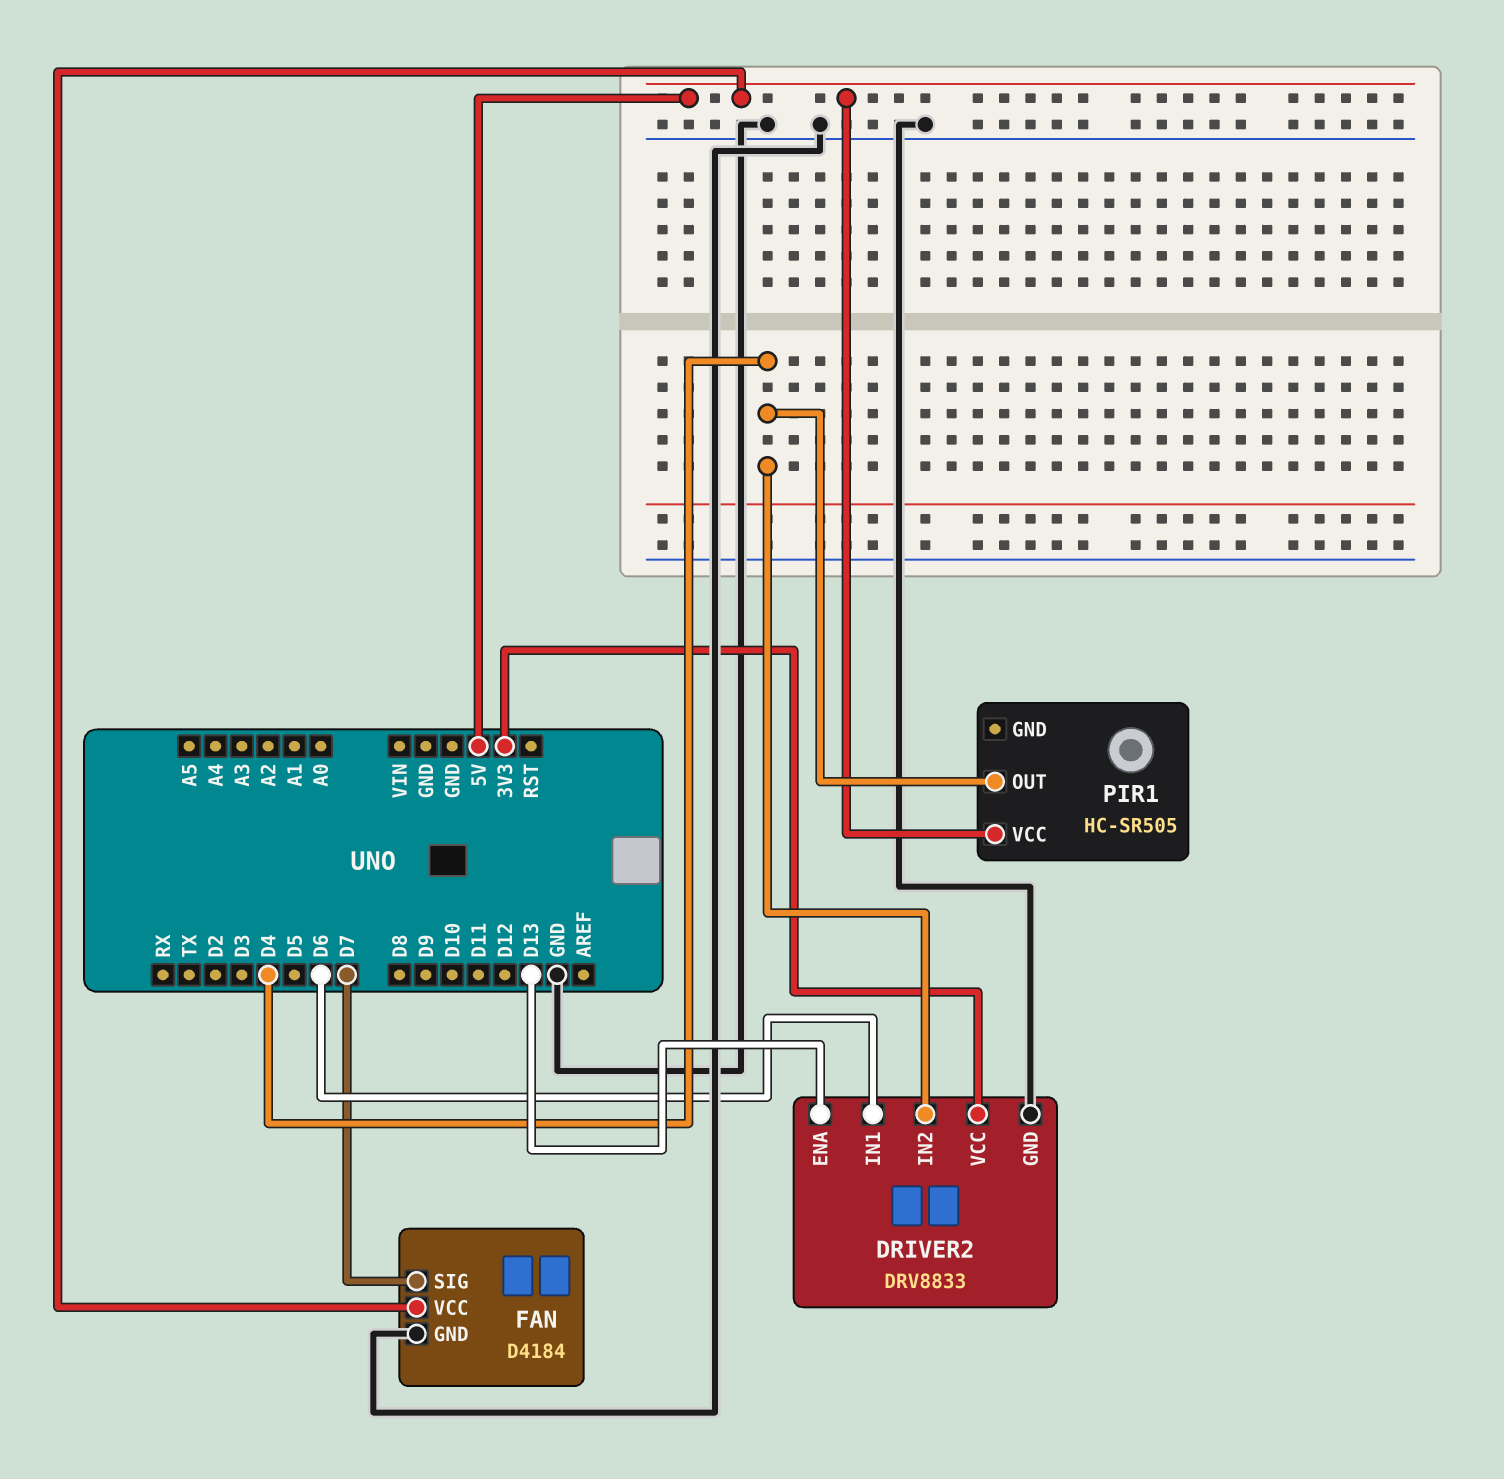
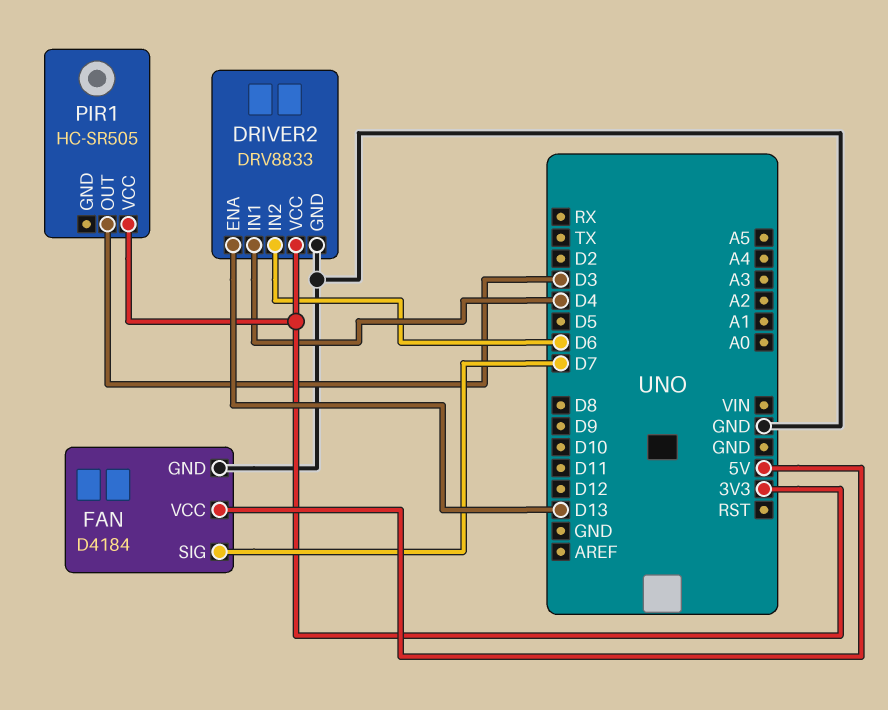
DRIVER2 pin IN1: D6 -> D4
DRIVER2 pin IN2: D4 -> D6
PIR1 pin OUT: D4 -> D3
PIR1 pin VCC: 5V -> 3V3

